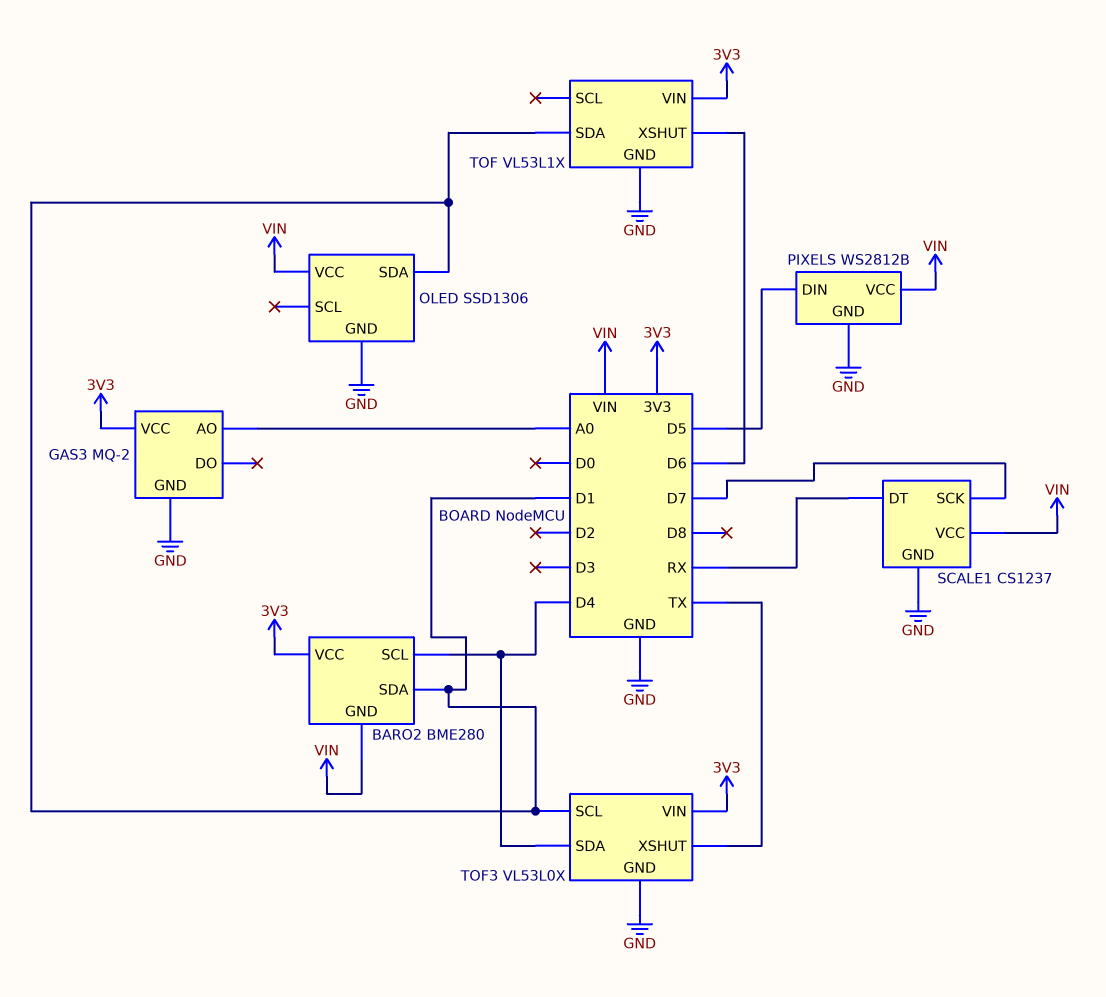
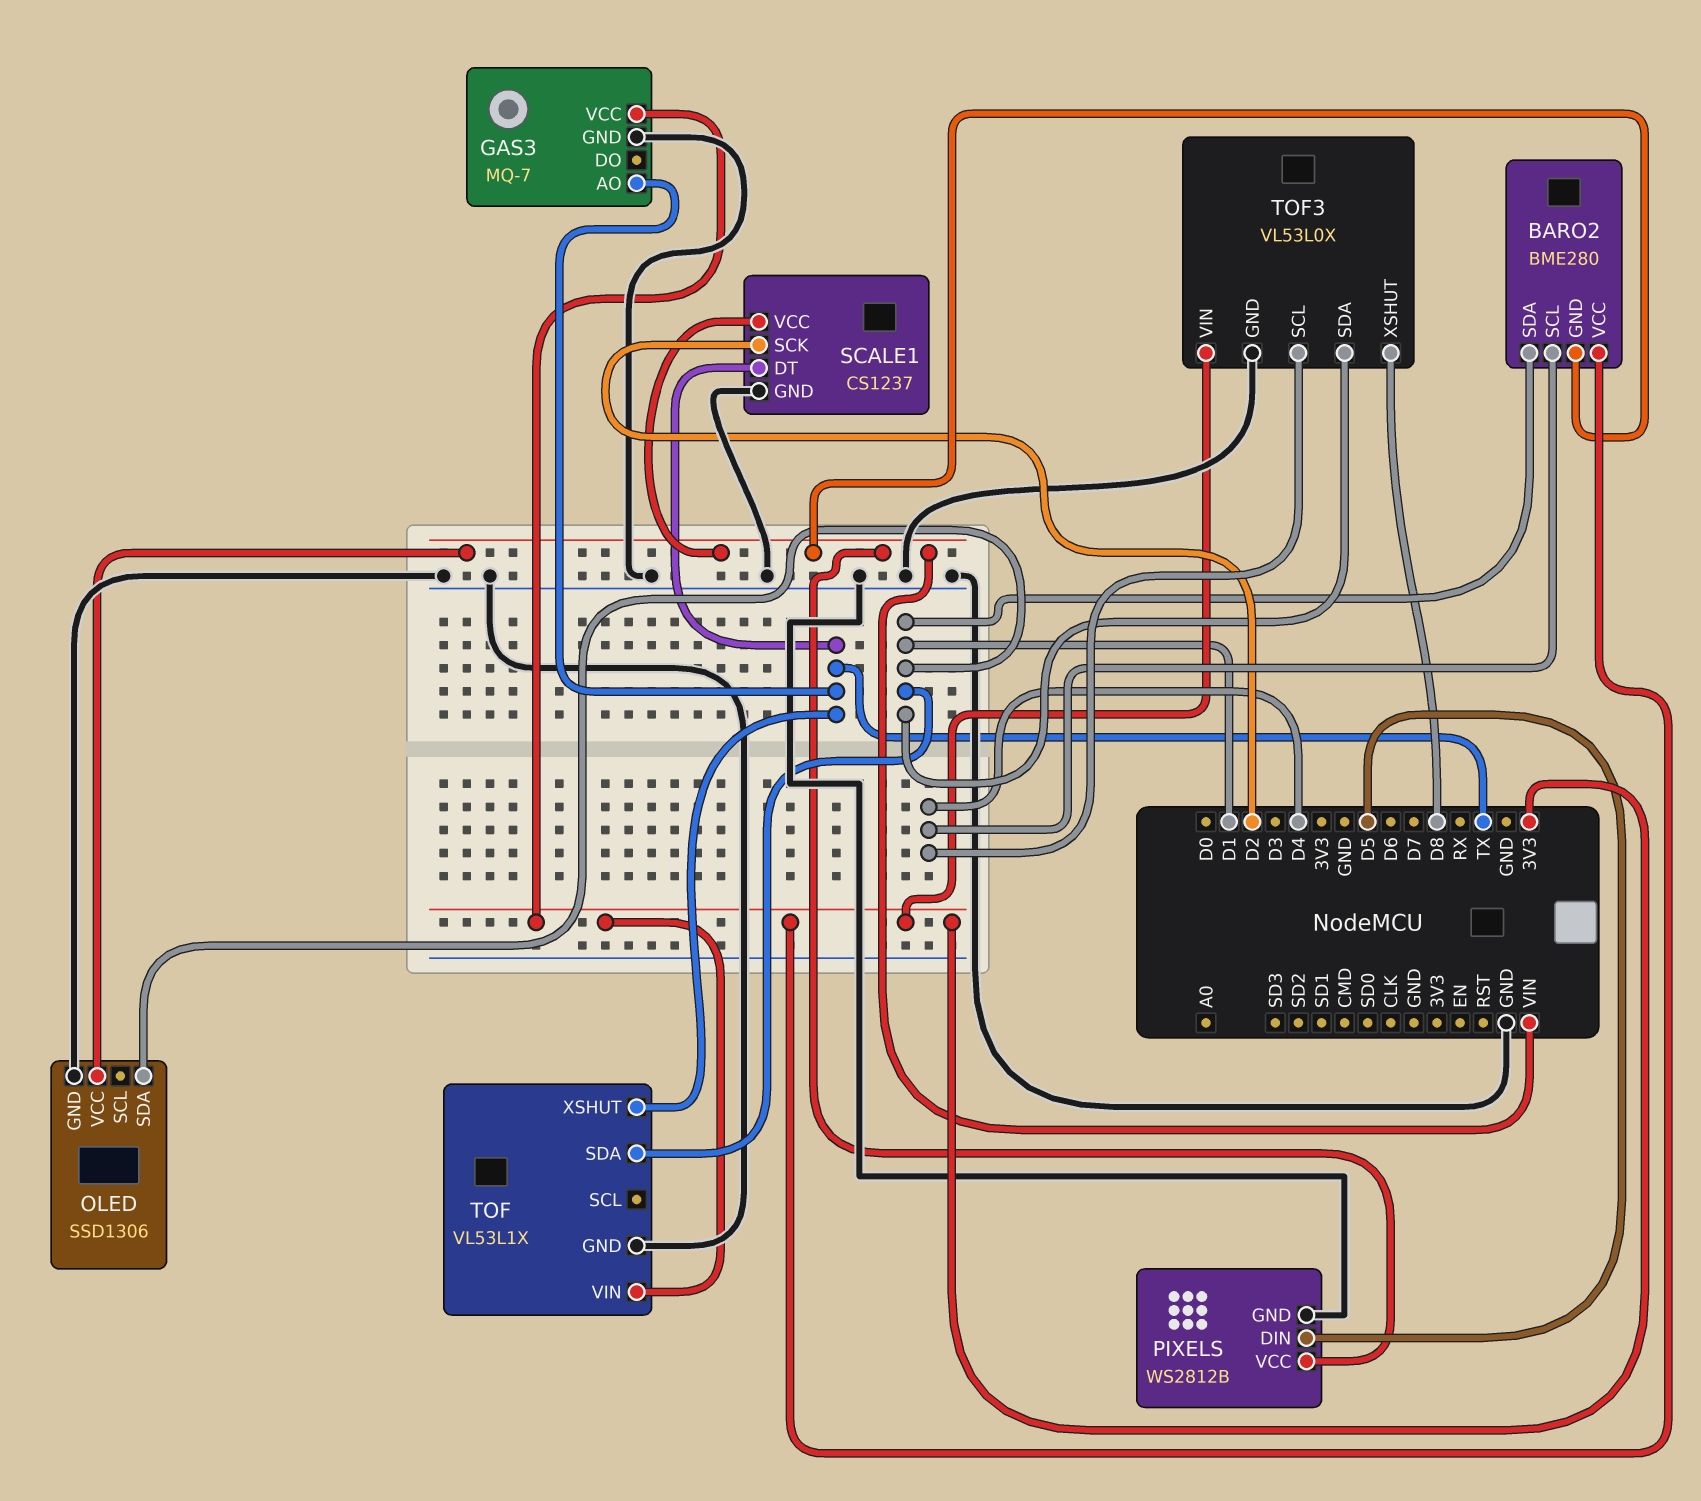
GAS3: MQ-2 -> MQ-7
GAS3 pin AO: A0 -> TX
SCALE1 pin DT: RX -> TX
SCALE1 pin SCK: D7 -> D2
TOF pin XSHUT: D6 -> TX
TOF3 pin SCL: D1 -> D4
TOF3 pin SDA: D4 -> D1
TOF3 pin XSHUT: TX -> D8

